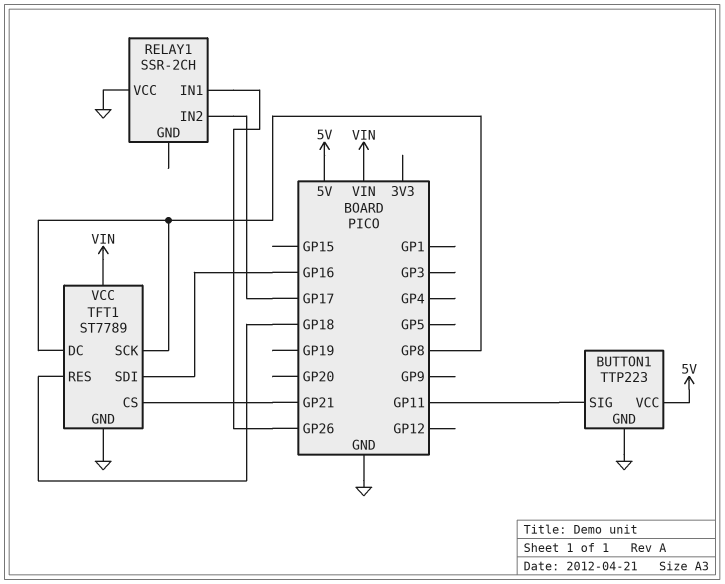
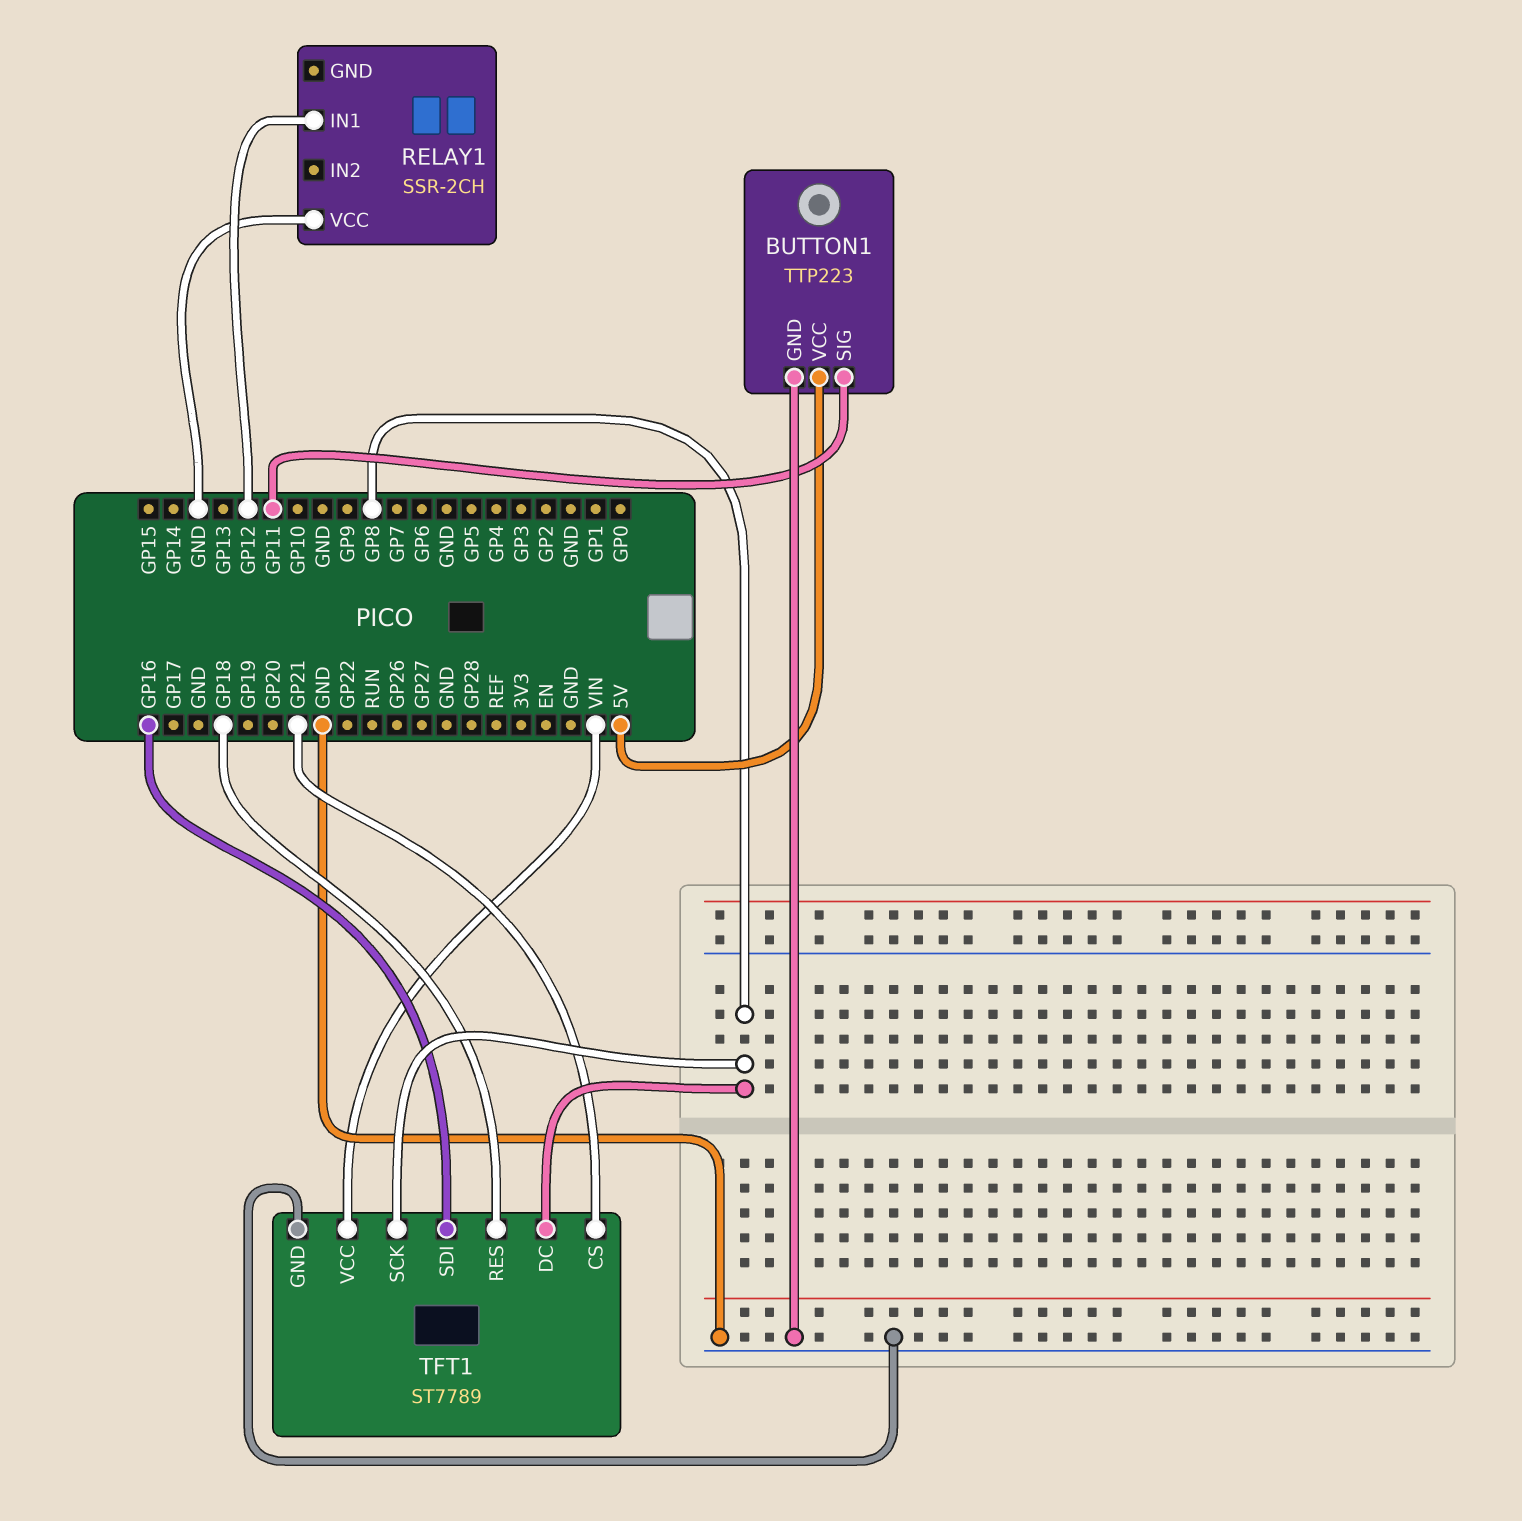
RELAY1 pin IN1: GP26 -> GP12
RELAY1 pin IN2: GP17 -> none

